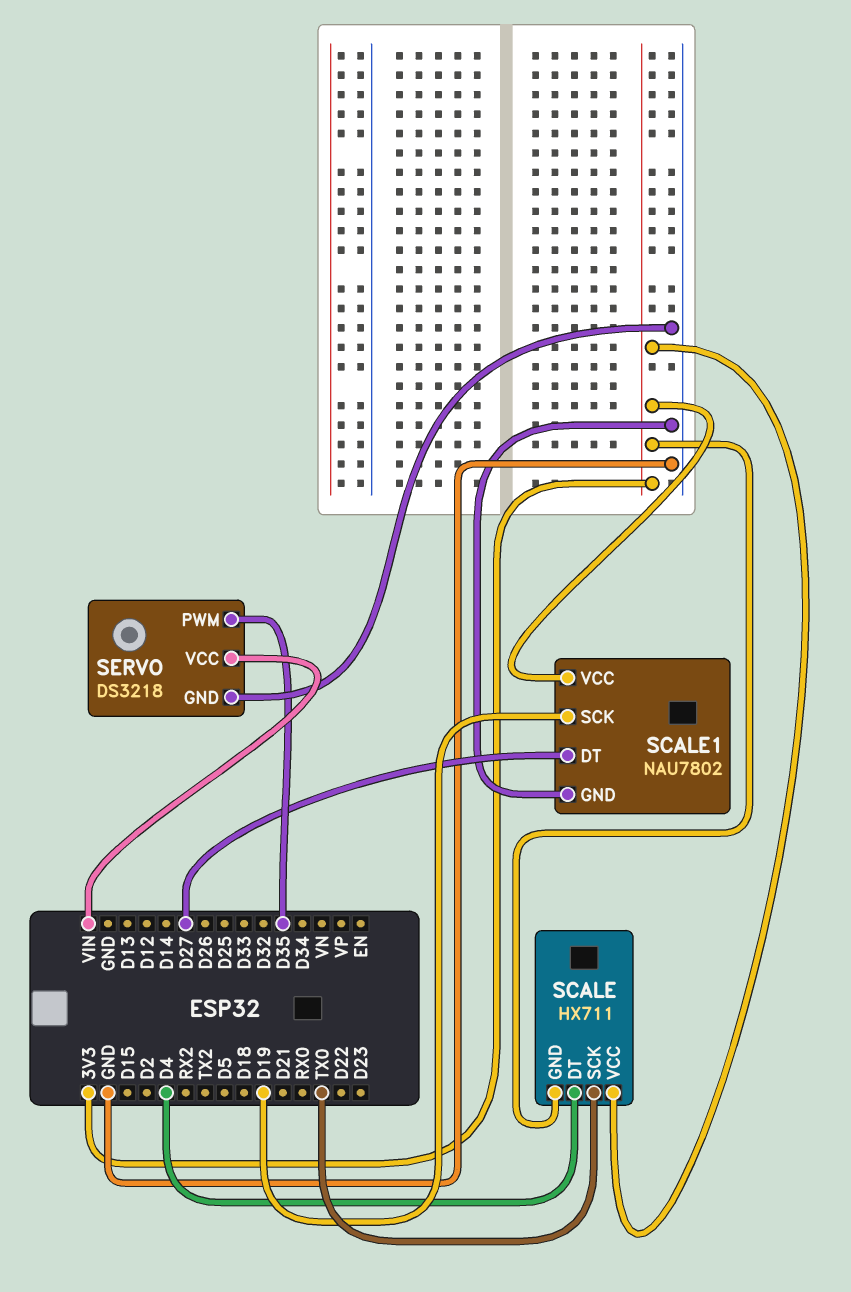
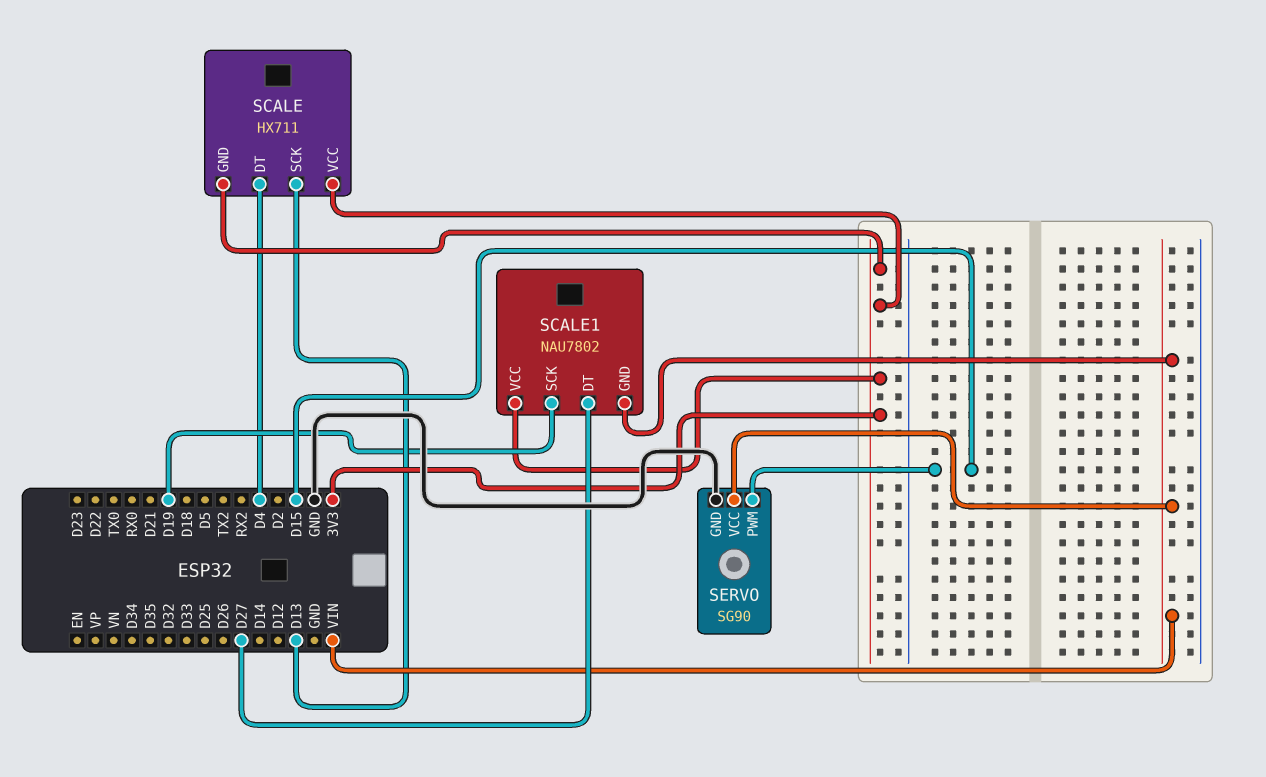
SCALE pin SCK: TX0 -> D13
SCALE1 pin GND: GND -> VIN
SERVO: DS3218 -> SG90
SERVO pin PWM: D35 -> D15

